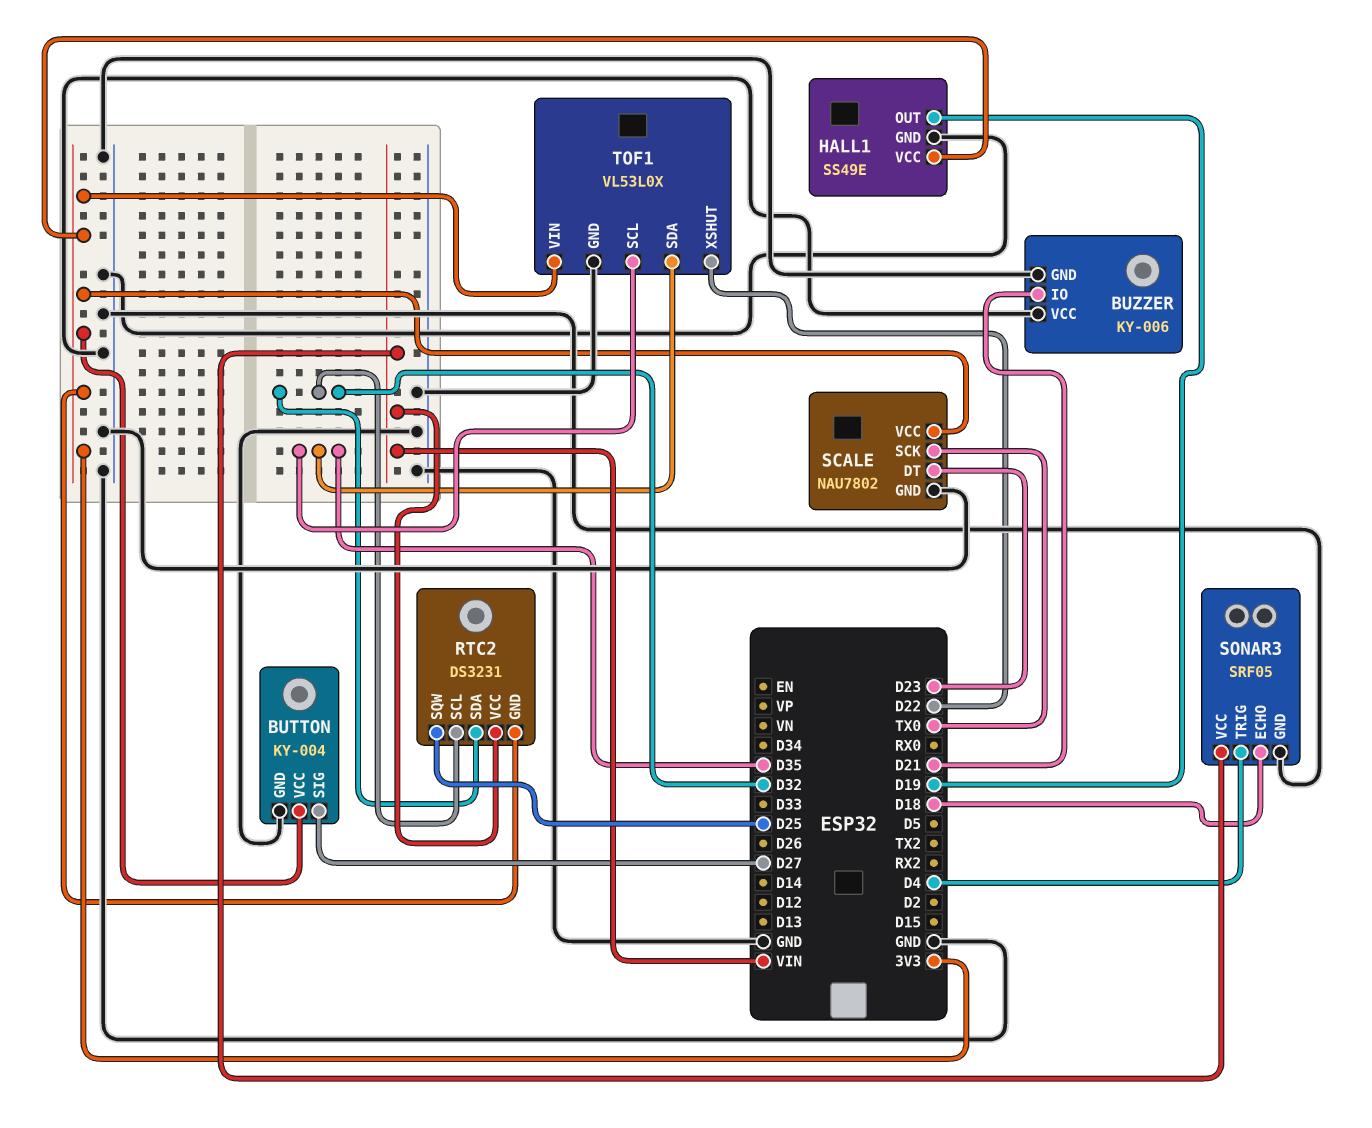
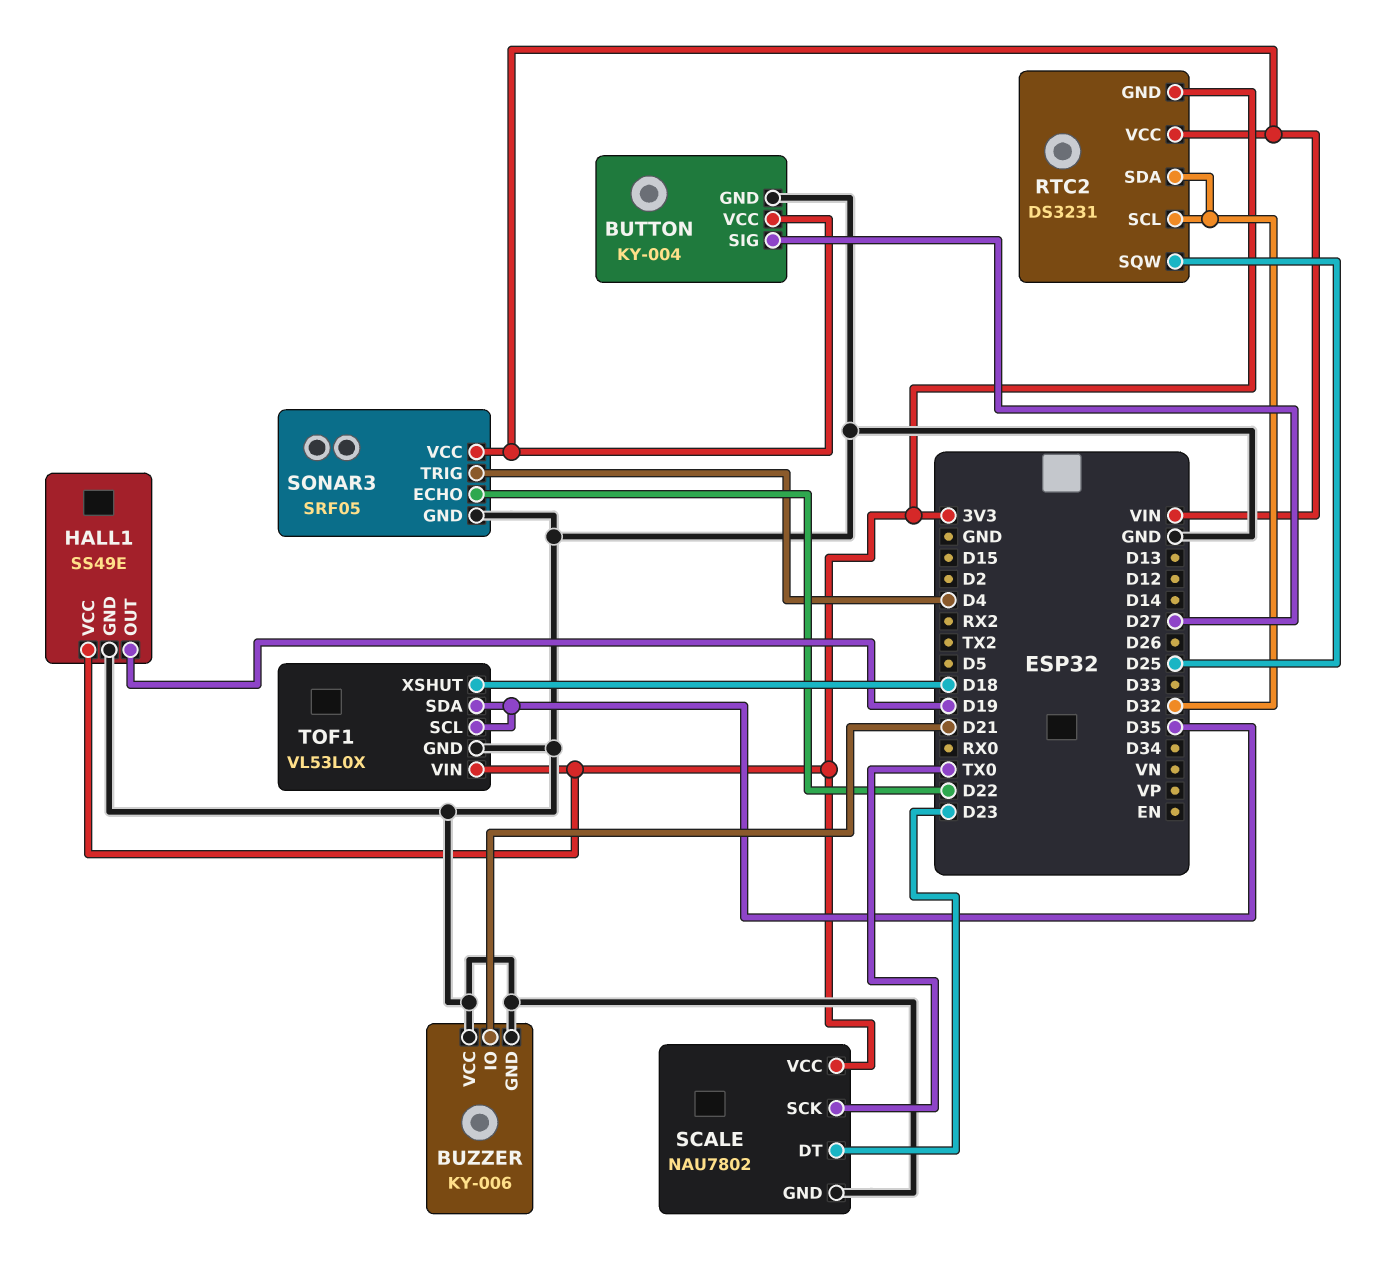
BUTTON pin VCC: 3V3 -> VIN
SONAR3 pin ECHO: D18 -> D22
TOF1 pin XSHUT: D22 -> D18

